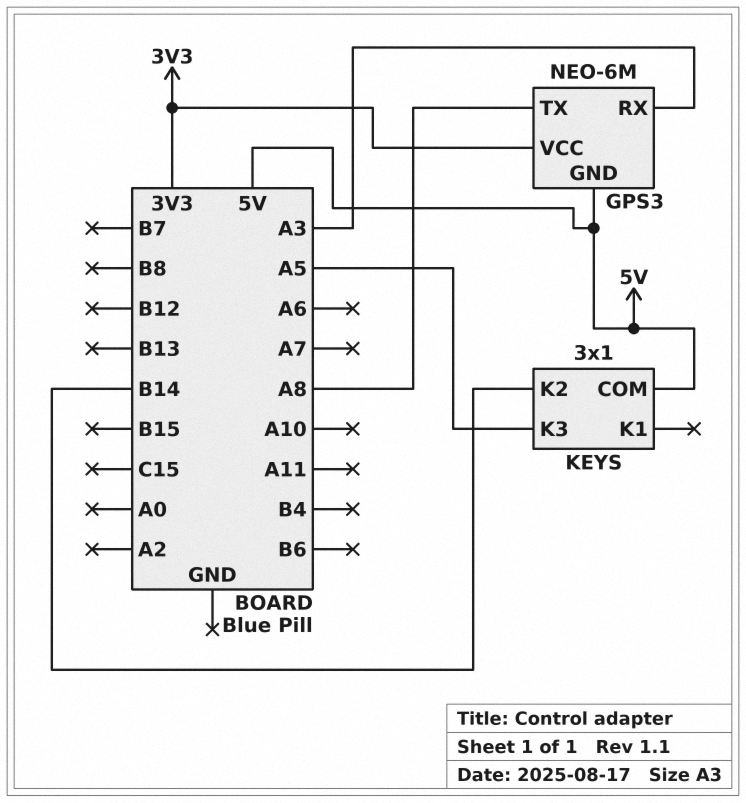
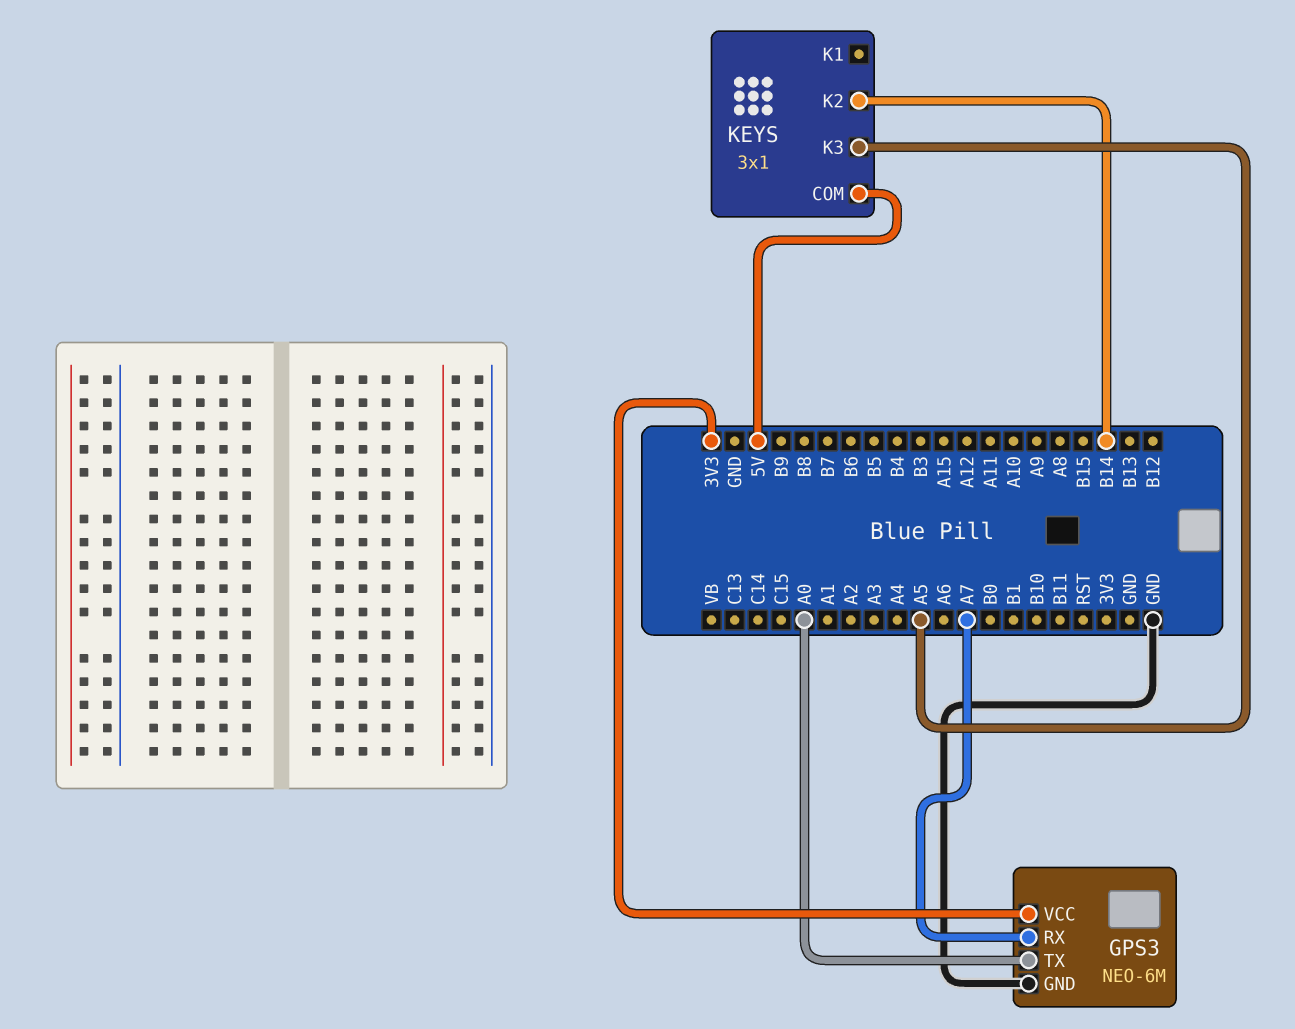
GPS3 pin GND: 5V -> GND
GPS3 pin RX: A3 -> A7
GPS3 pin TX: A8 -> A0

